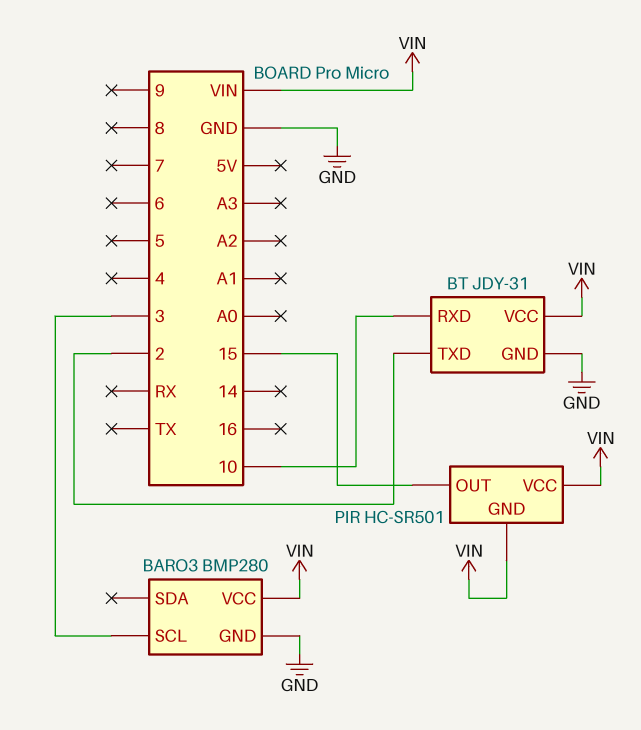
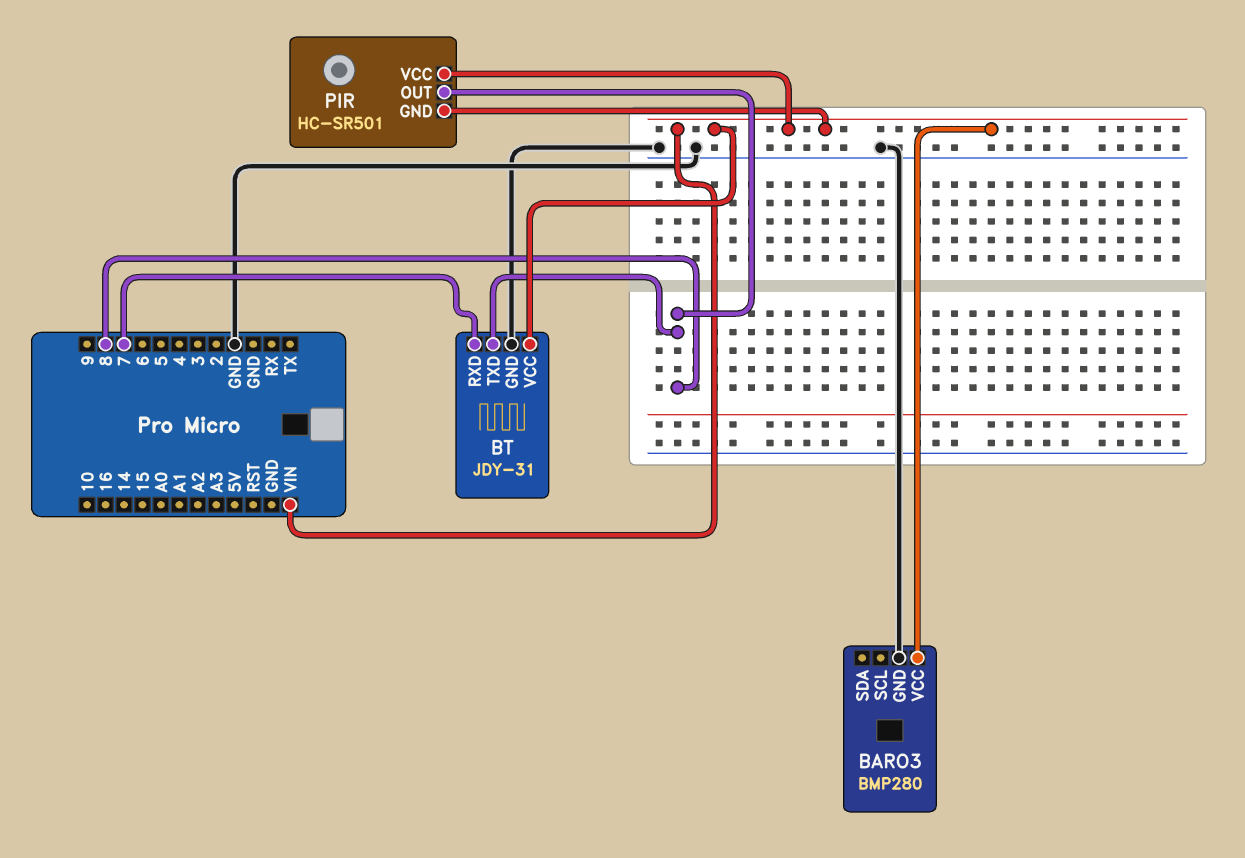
BARO3 pin SCL: 3 -> none
BT pin RXD: 10 -> 7
BT pin TXD: 2 -> 8
PIR pin OUT: 15 -> 8

